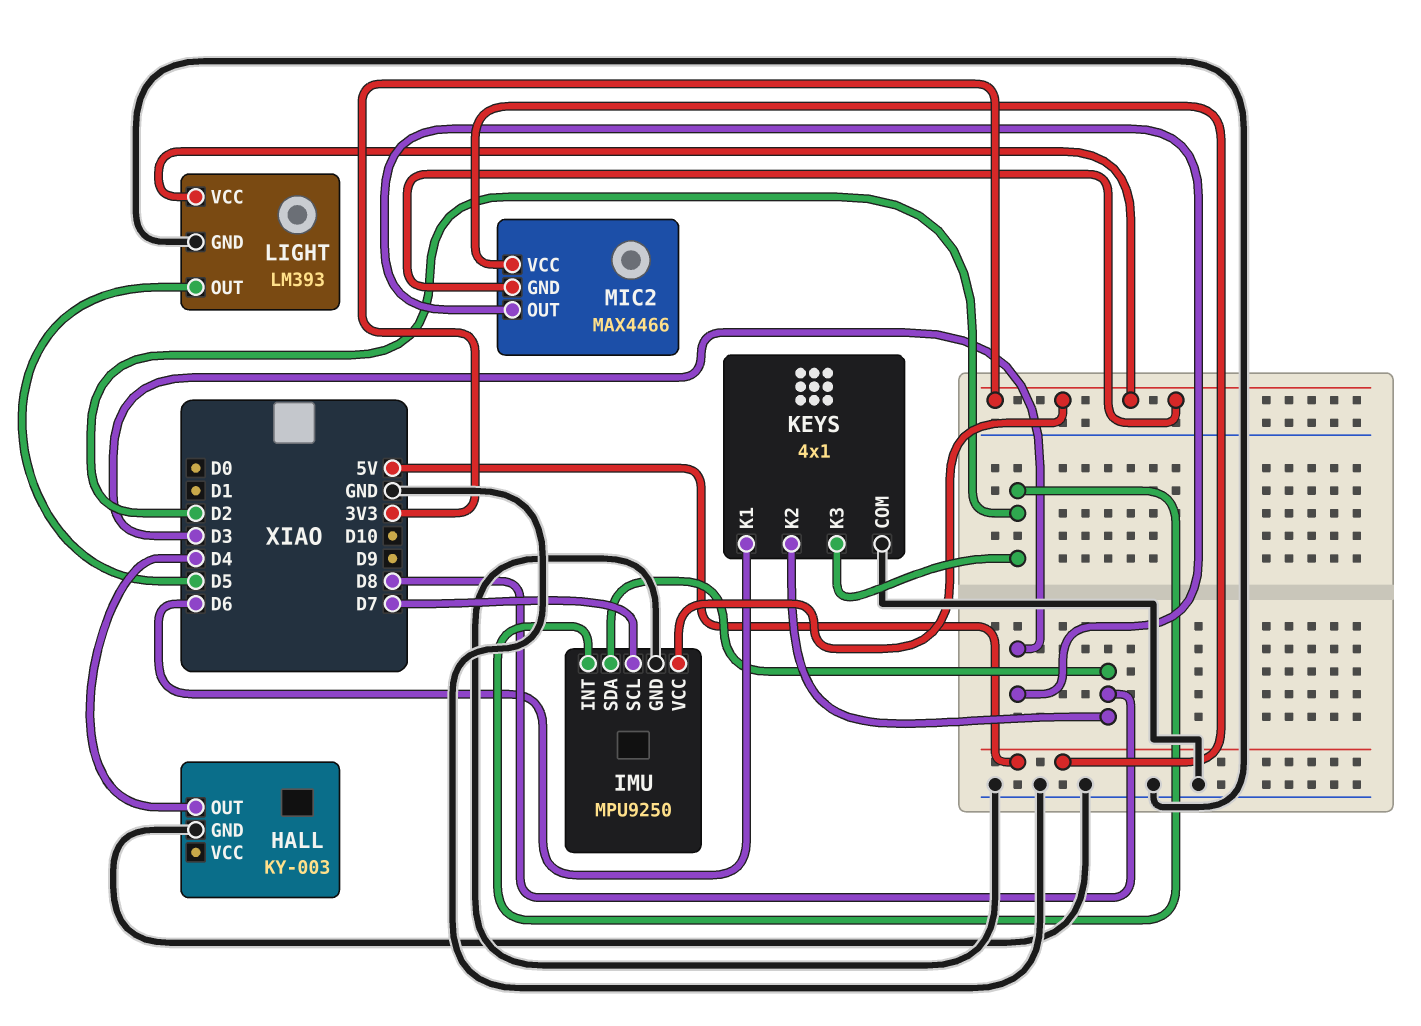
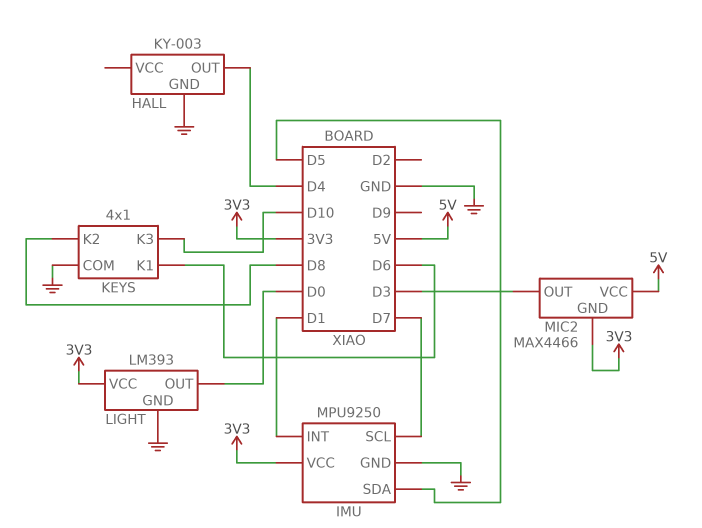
IMU pin INT: D2 -> D1
IMU pin SDA: D8 -> D5
KEYS pin K3: D2 -> D10
LIGHT pin OUT: D5 -> D0

